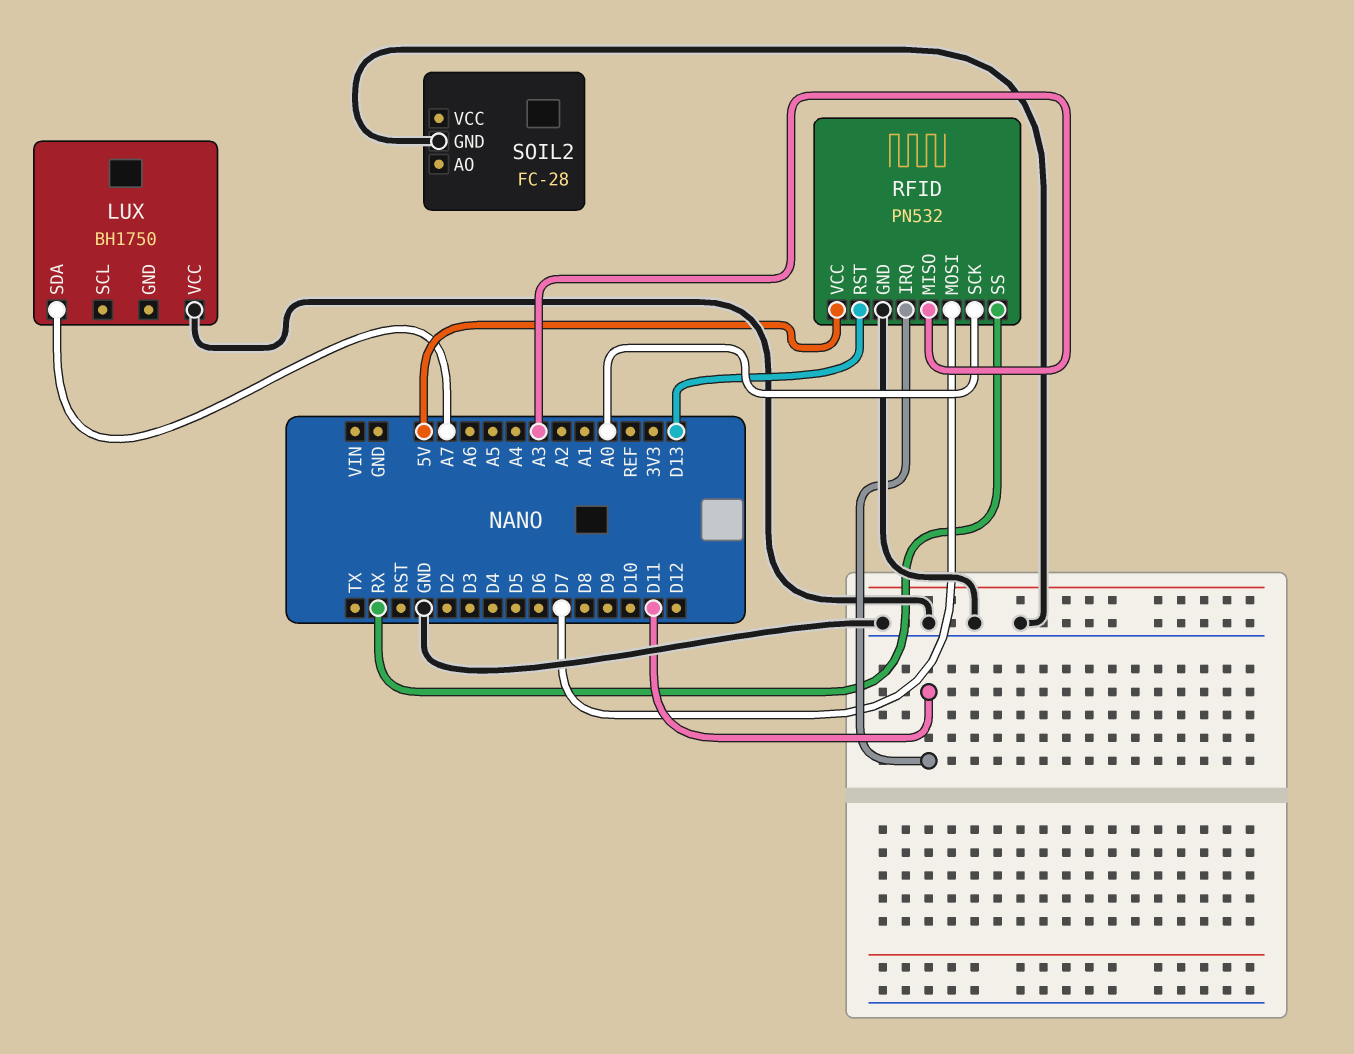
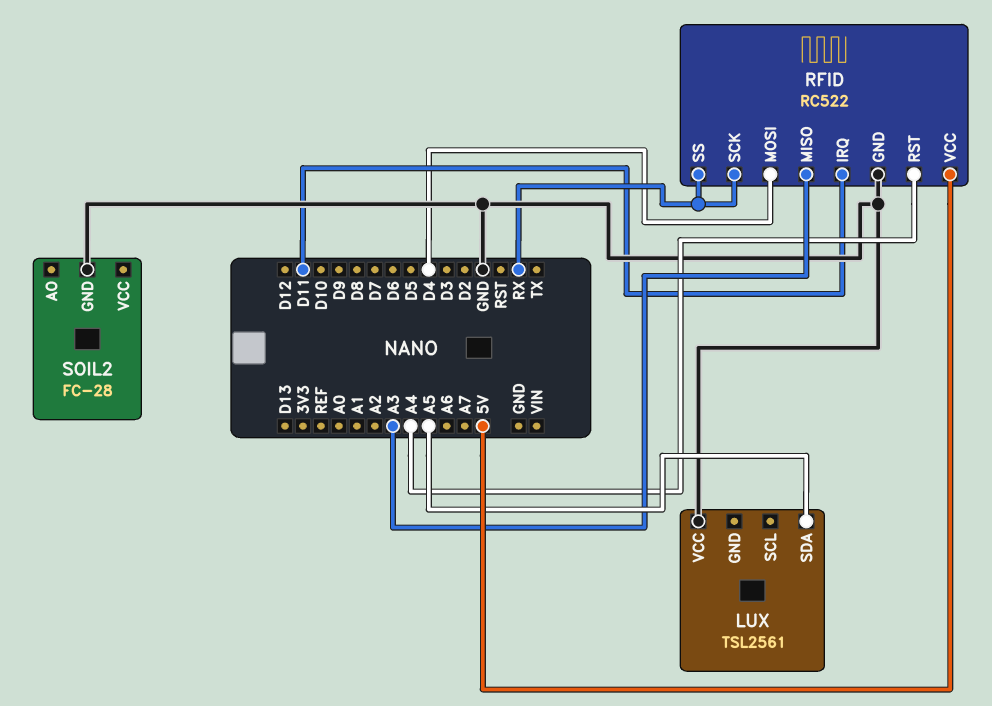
LUX: BH1750 -> TSL2561
LUX pin SDA: A7 -> A5
RFID: PN532 -> RC522
RFID pin MOSI: D7 -> D4
RFID pin RST: D13 -> A4
RFID pin SCK: A0 -> RX

